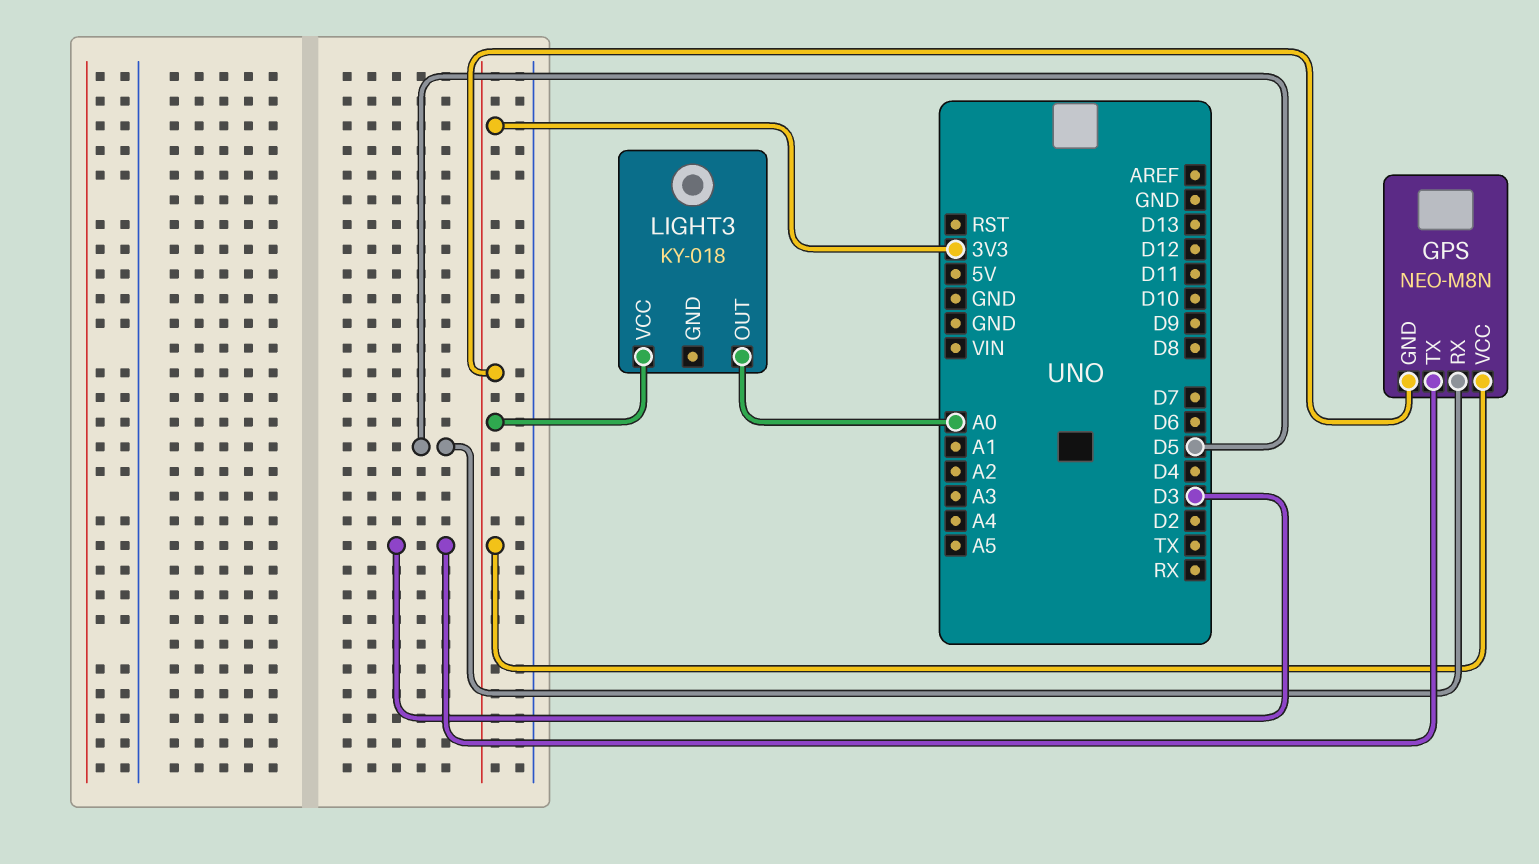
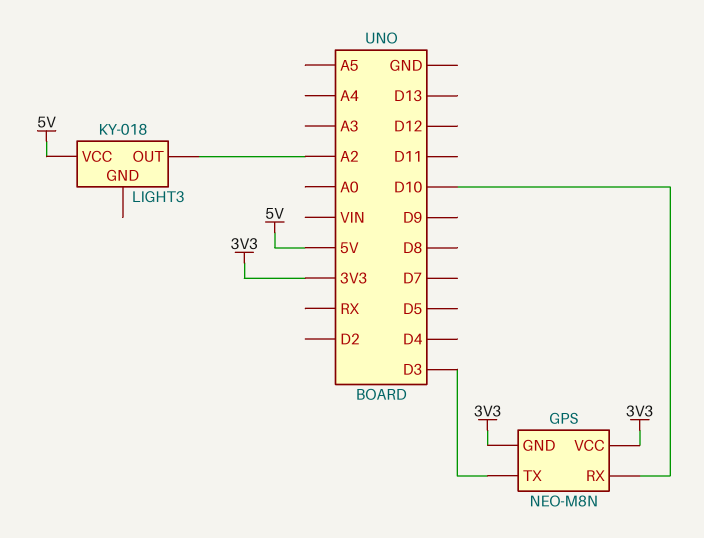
GPS pin RX: D5 -> D10
LIGHT3 pin OUT: A0 -> A2
LIGHT3 pin VCC: 3V3 -> 5V

